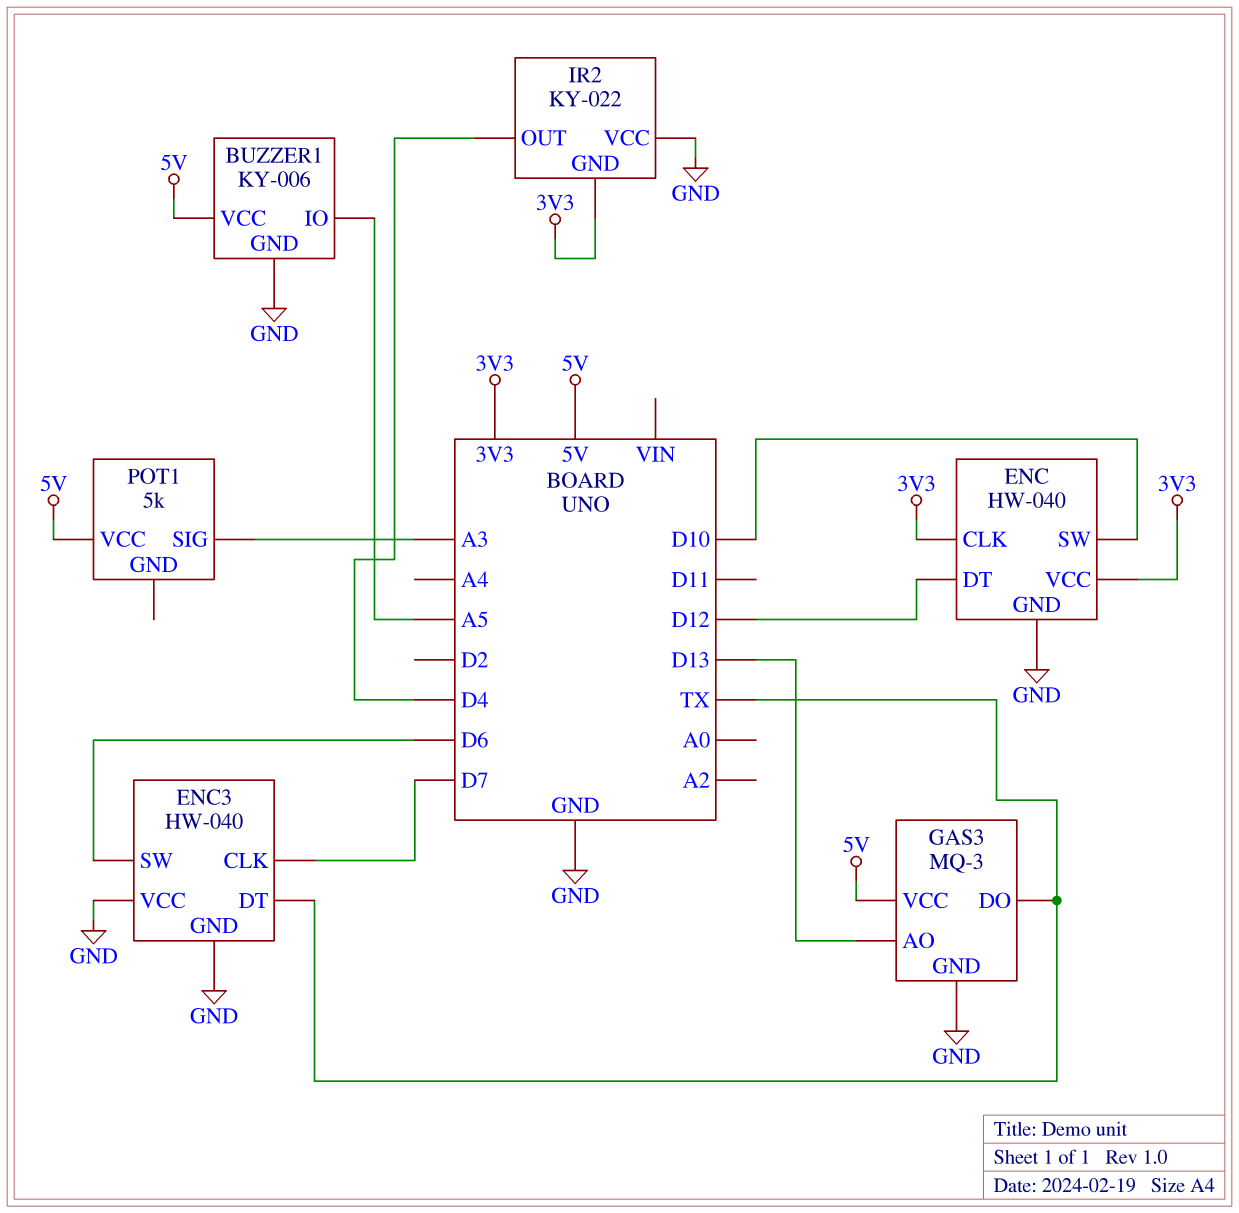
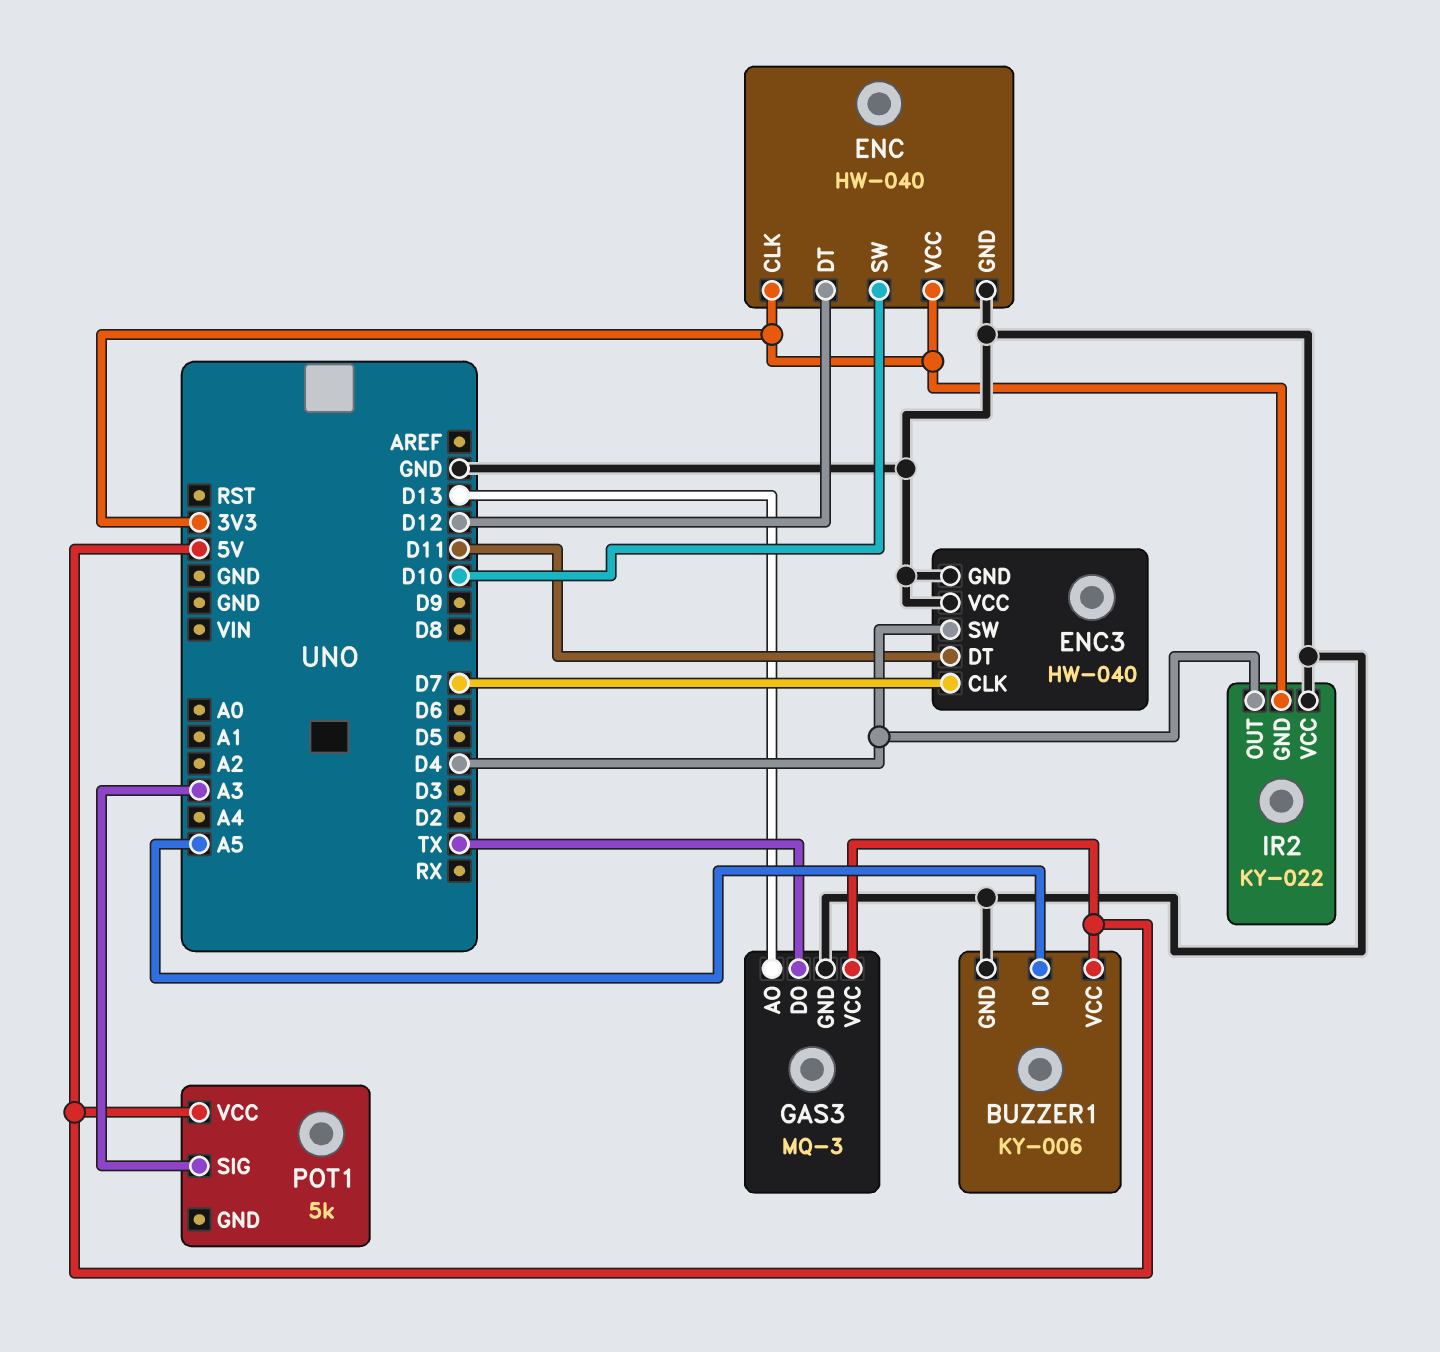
ENC3 pin DT: TX -> D11
ENC3 pin SW: D6 -> D4

